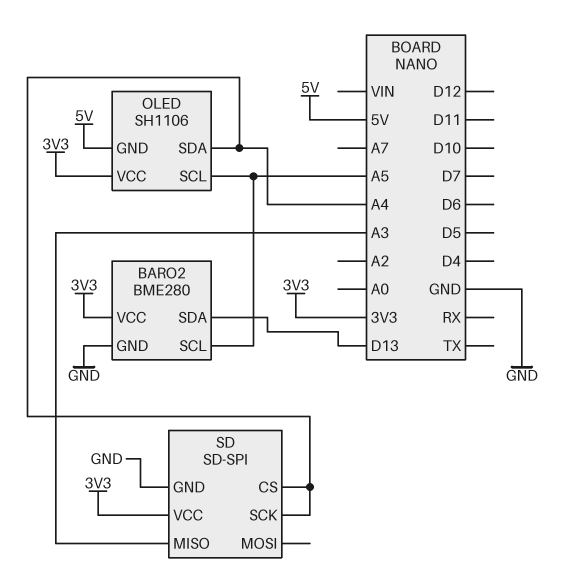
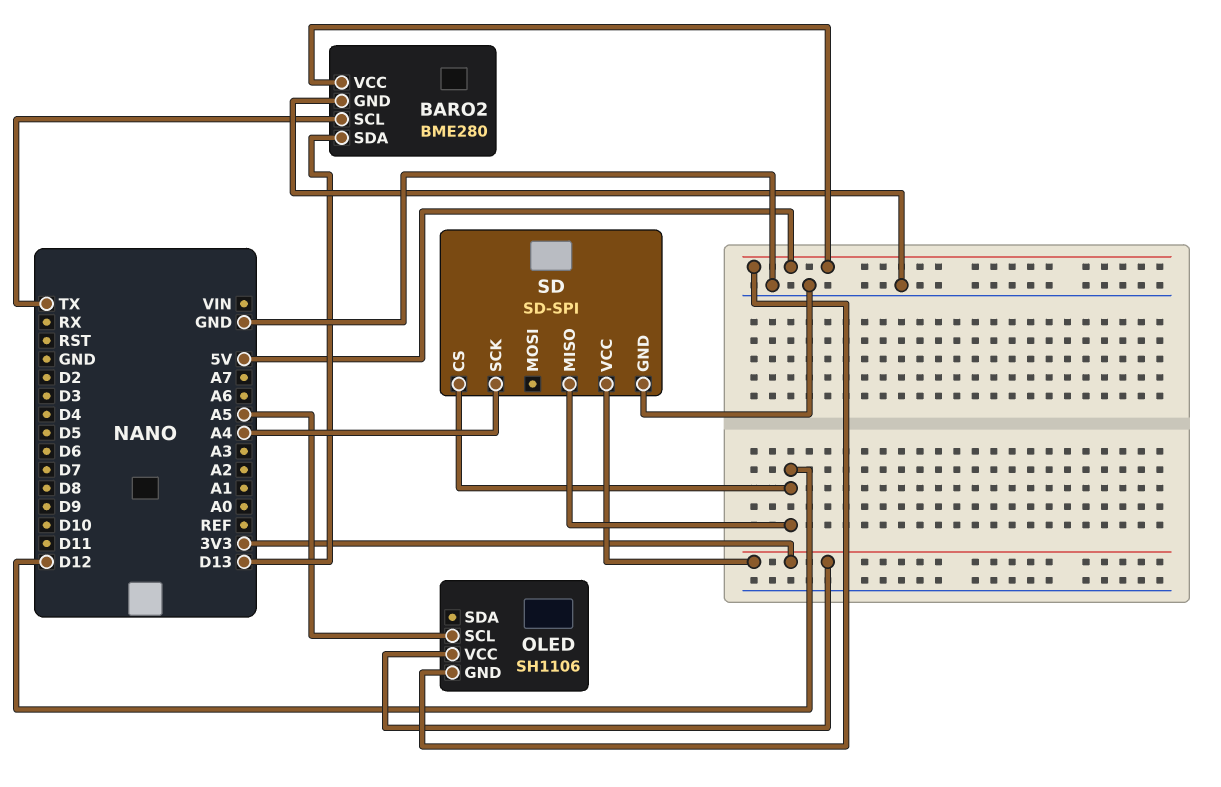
BARO2 pin SCL: A5 -> TX
BARO2 pin VCC: 3V3 -> 5V
OLED pin SDA: A4 -> none
SD pin CS: A4 -> D12
SD pin MISO: A3 -> D12

